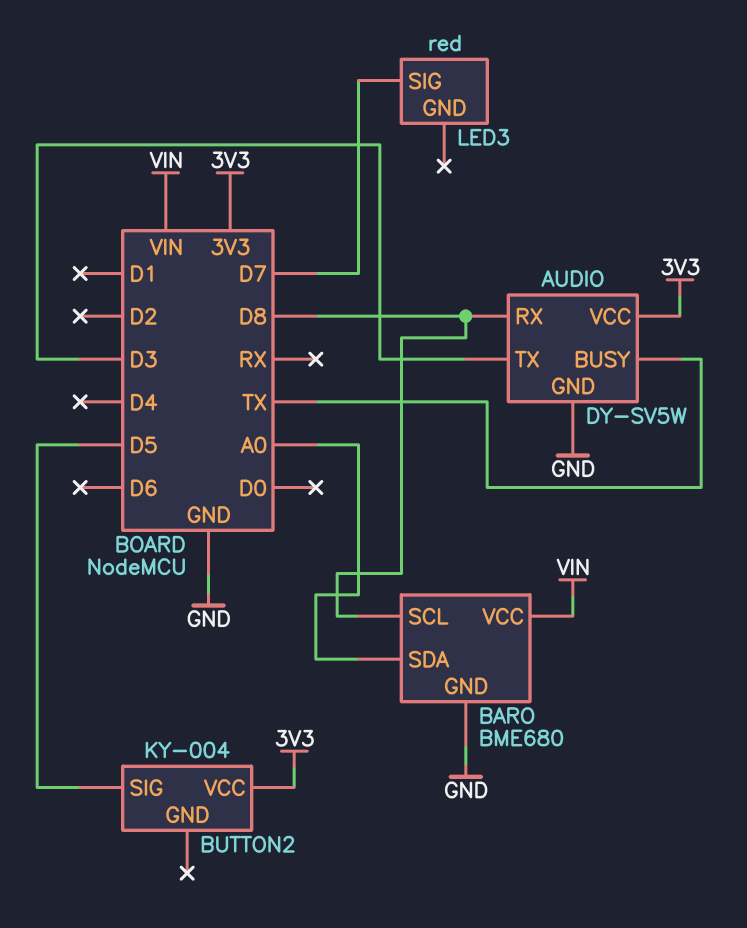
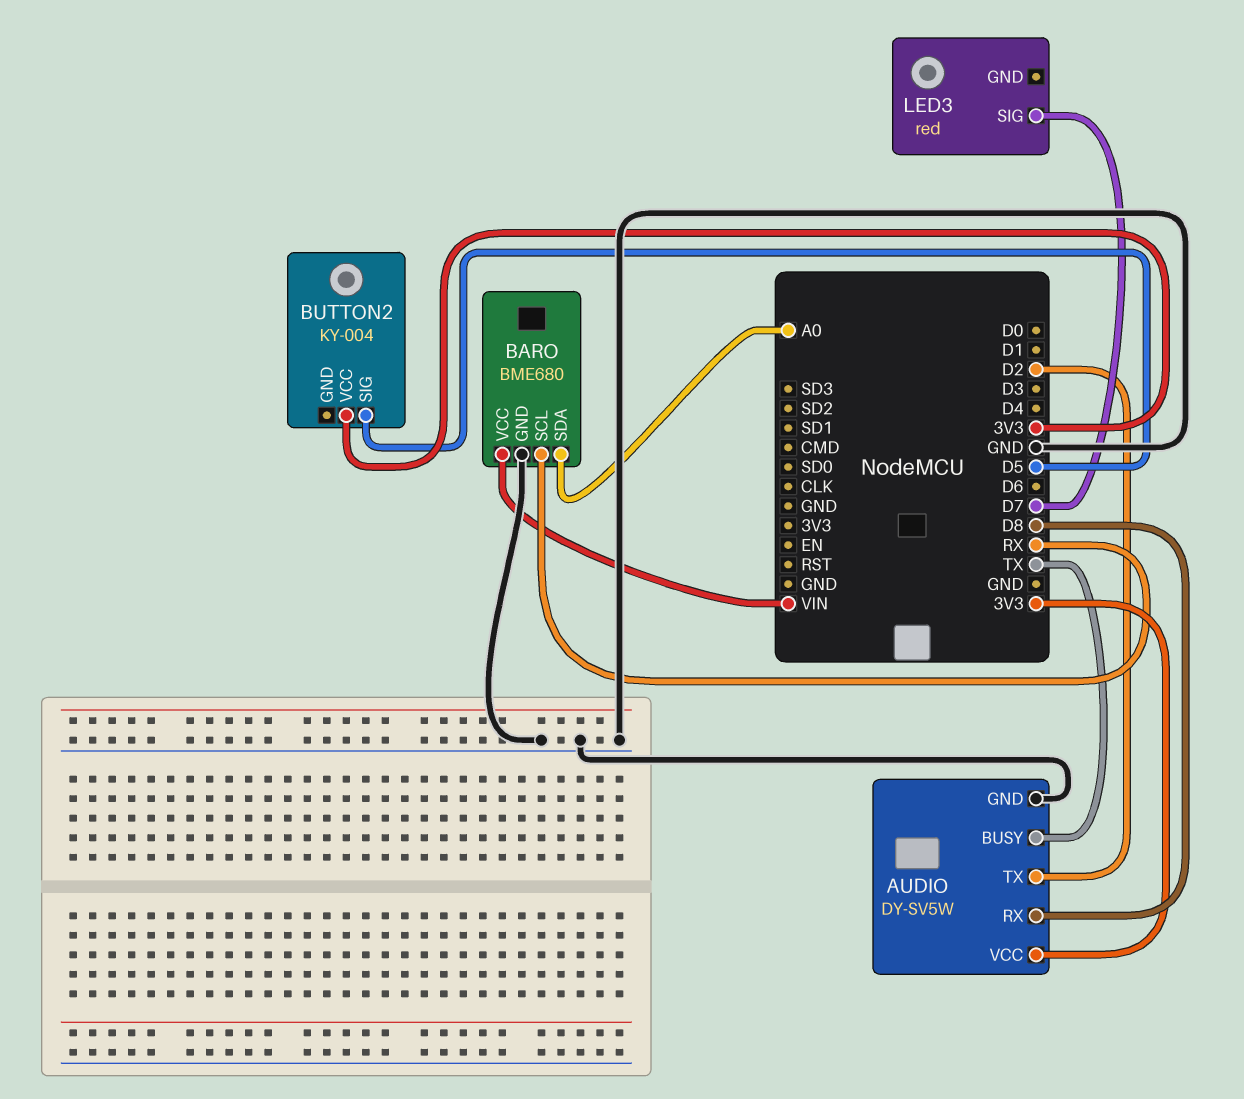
AUDIO pin TX: D3 -> D2
BARO pin SCL: D8 -> RX

